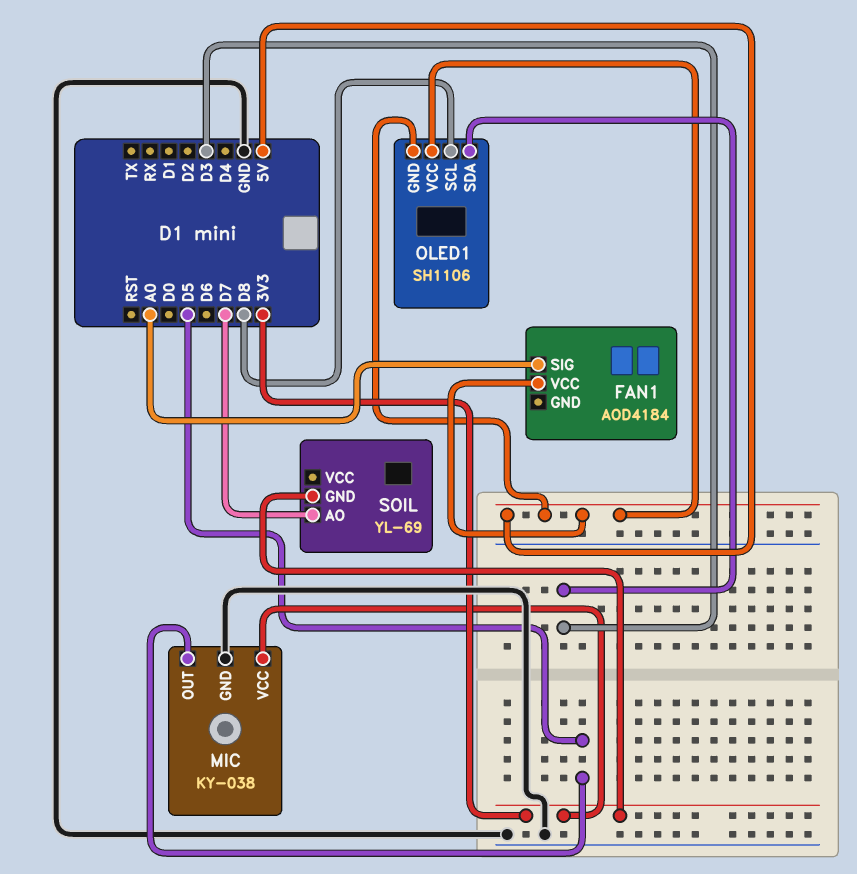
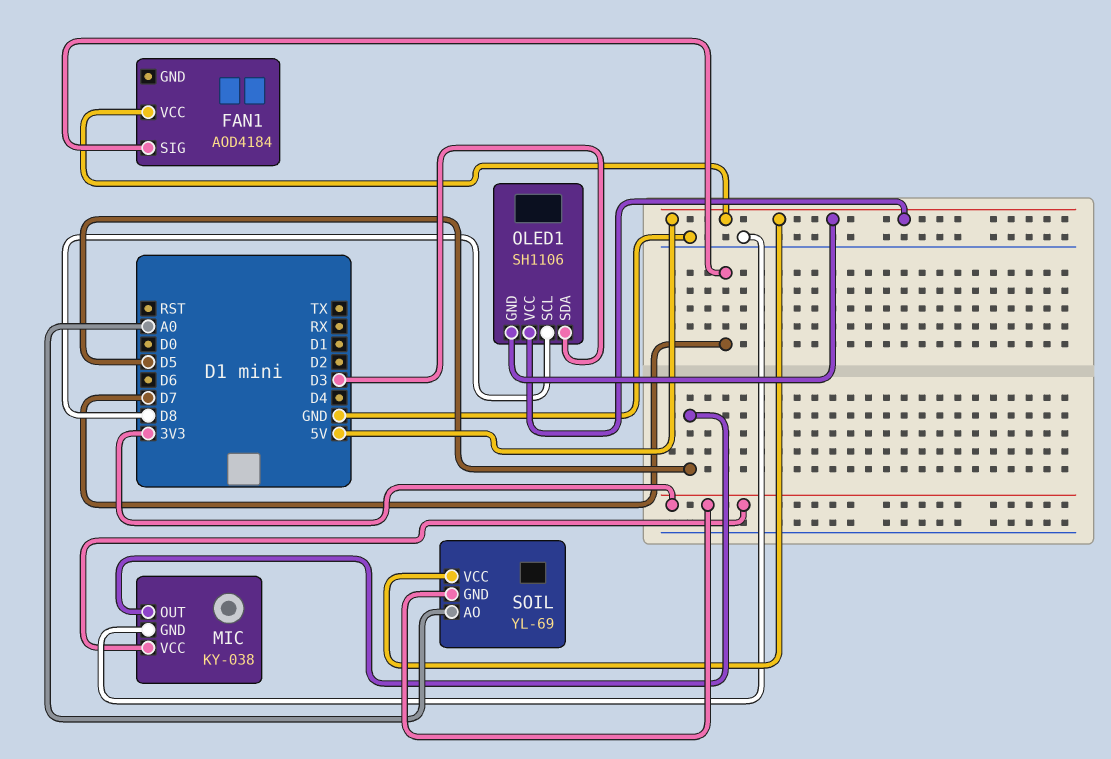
FAN1 pin SIG: A0 -> D7
SOIL pin AO: D7 -> A0
SOIL pin VCC: none -> 5V

